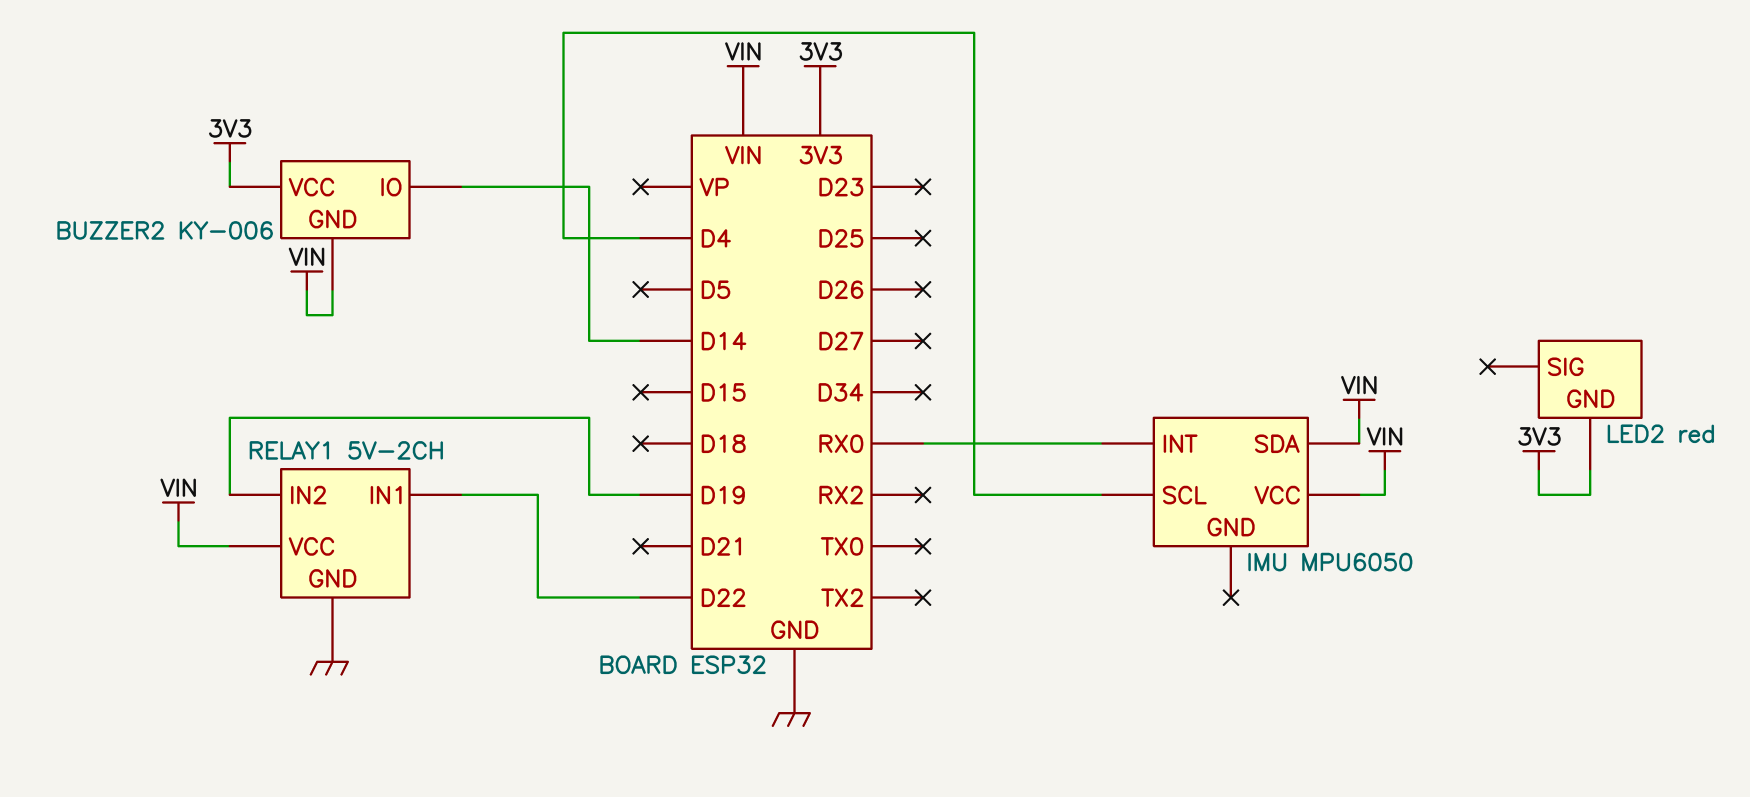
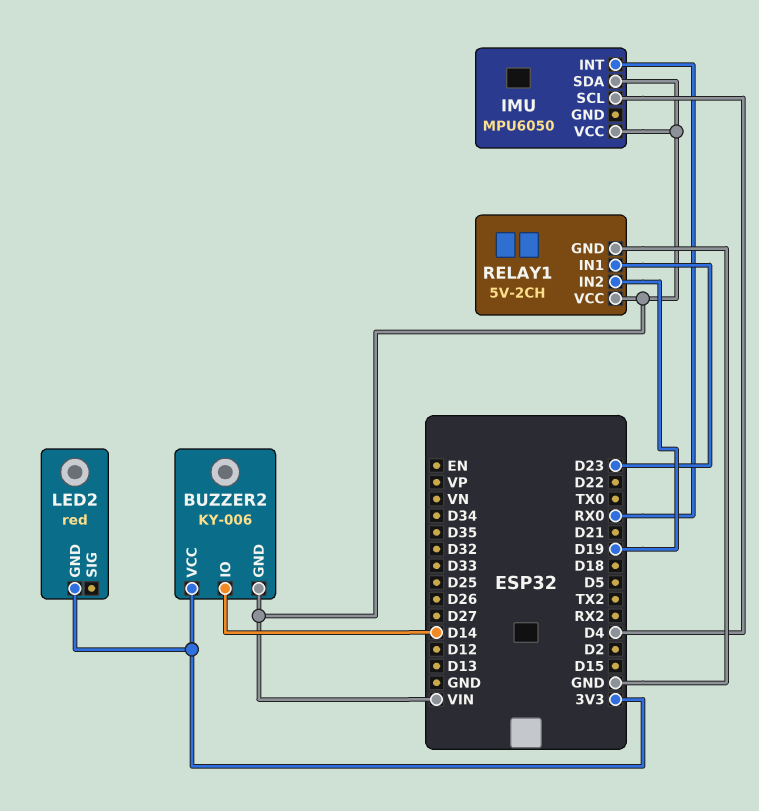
RELAY1 pin IN1: D22 -> D23

